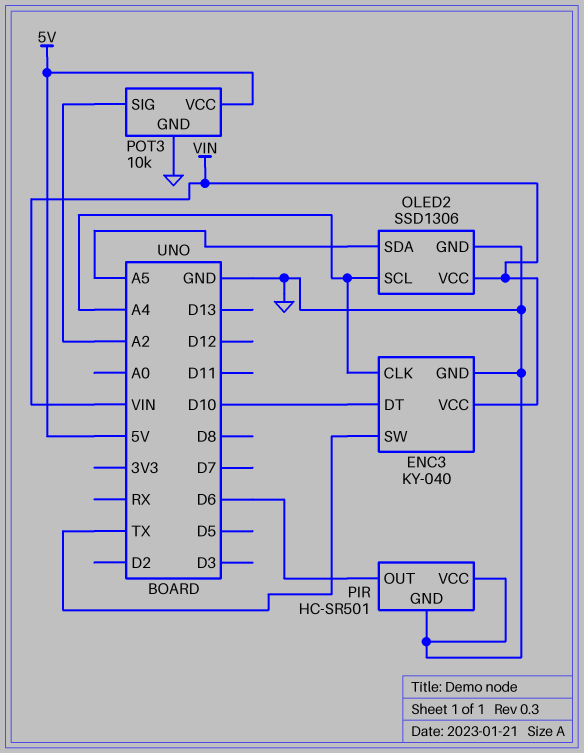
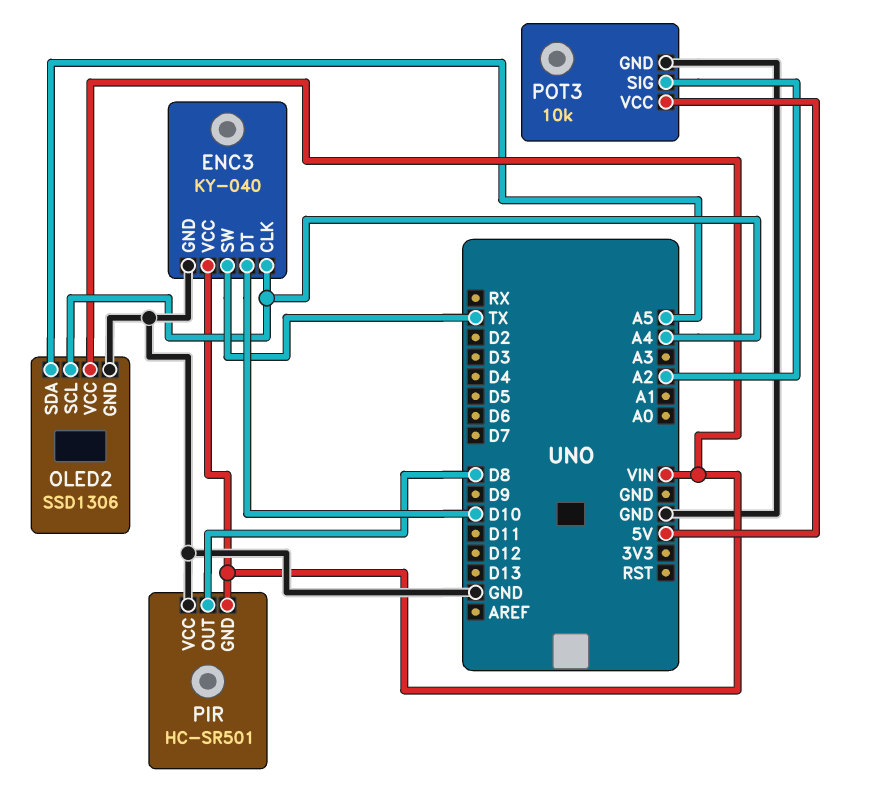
PIR pin GND: GND -> VIN
PIR pin OUT: D6 -> D8

